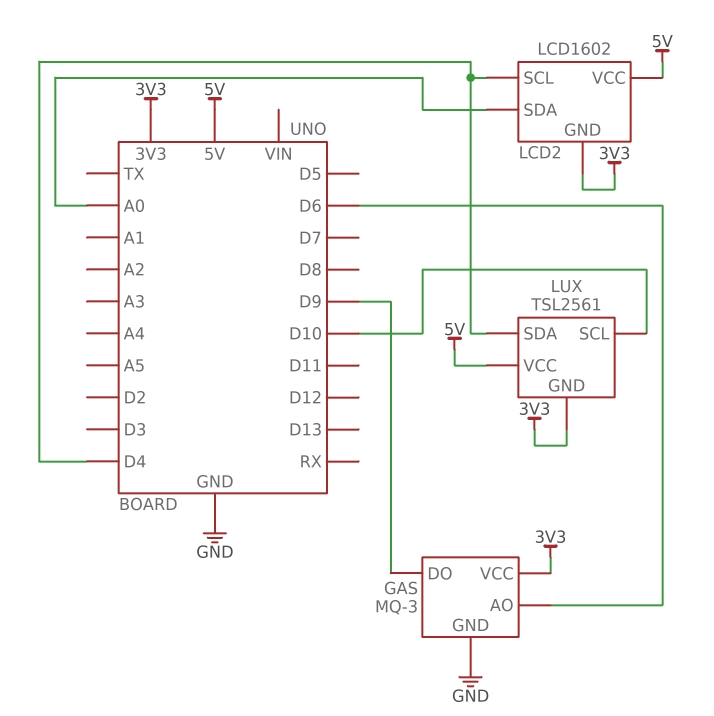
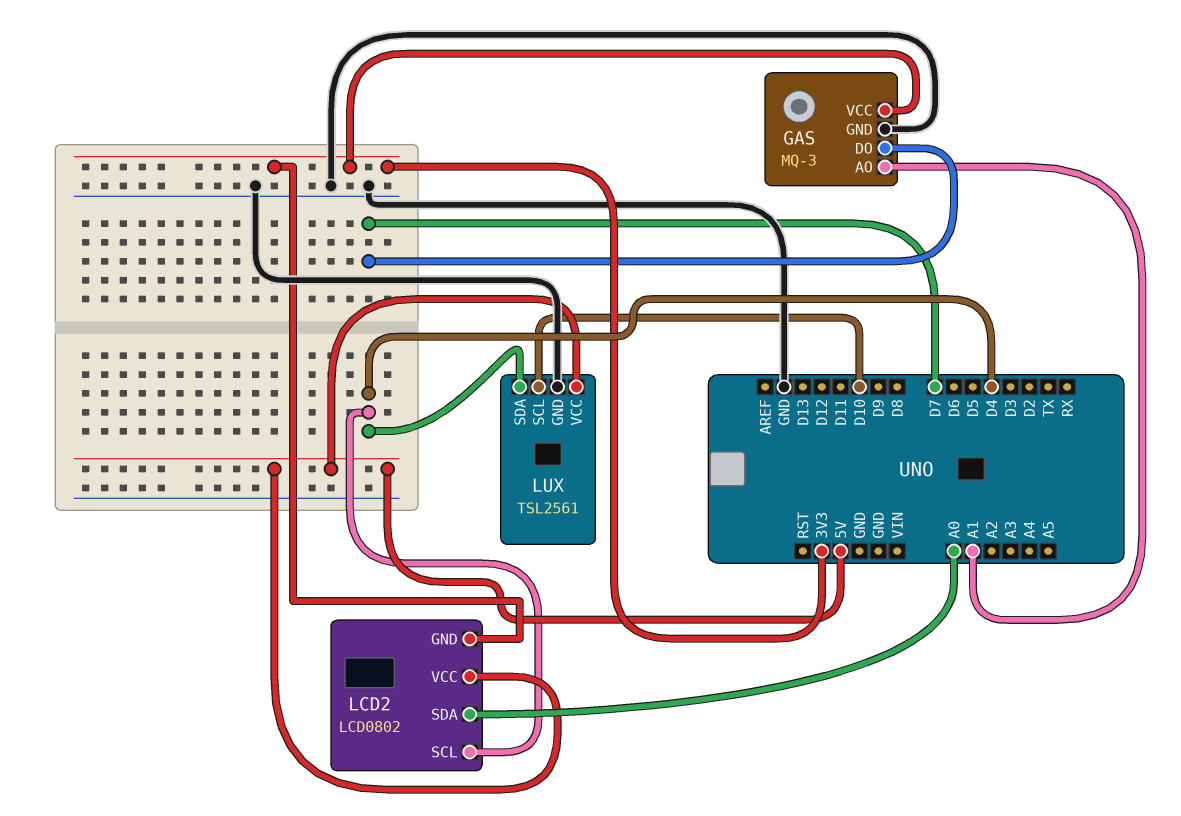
GAS pin AO: D6 -> A1
GAS pin DO: D9 -> D7
LCD2: LCD1602 -> LCD0802
LUX pin GND: 3V3 -> GND

